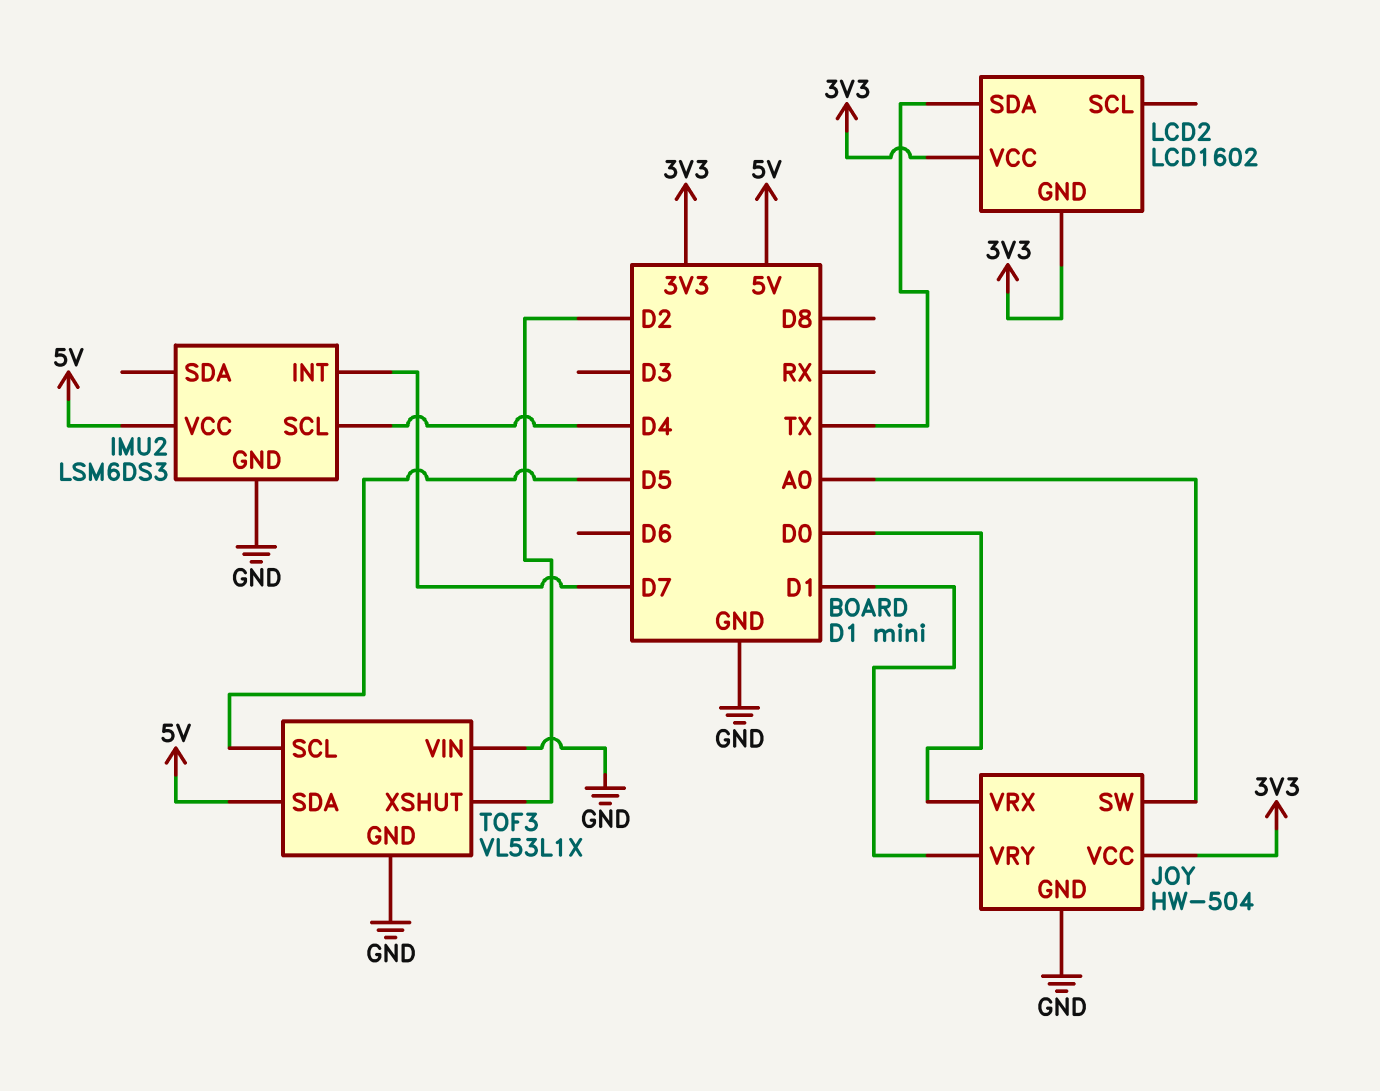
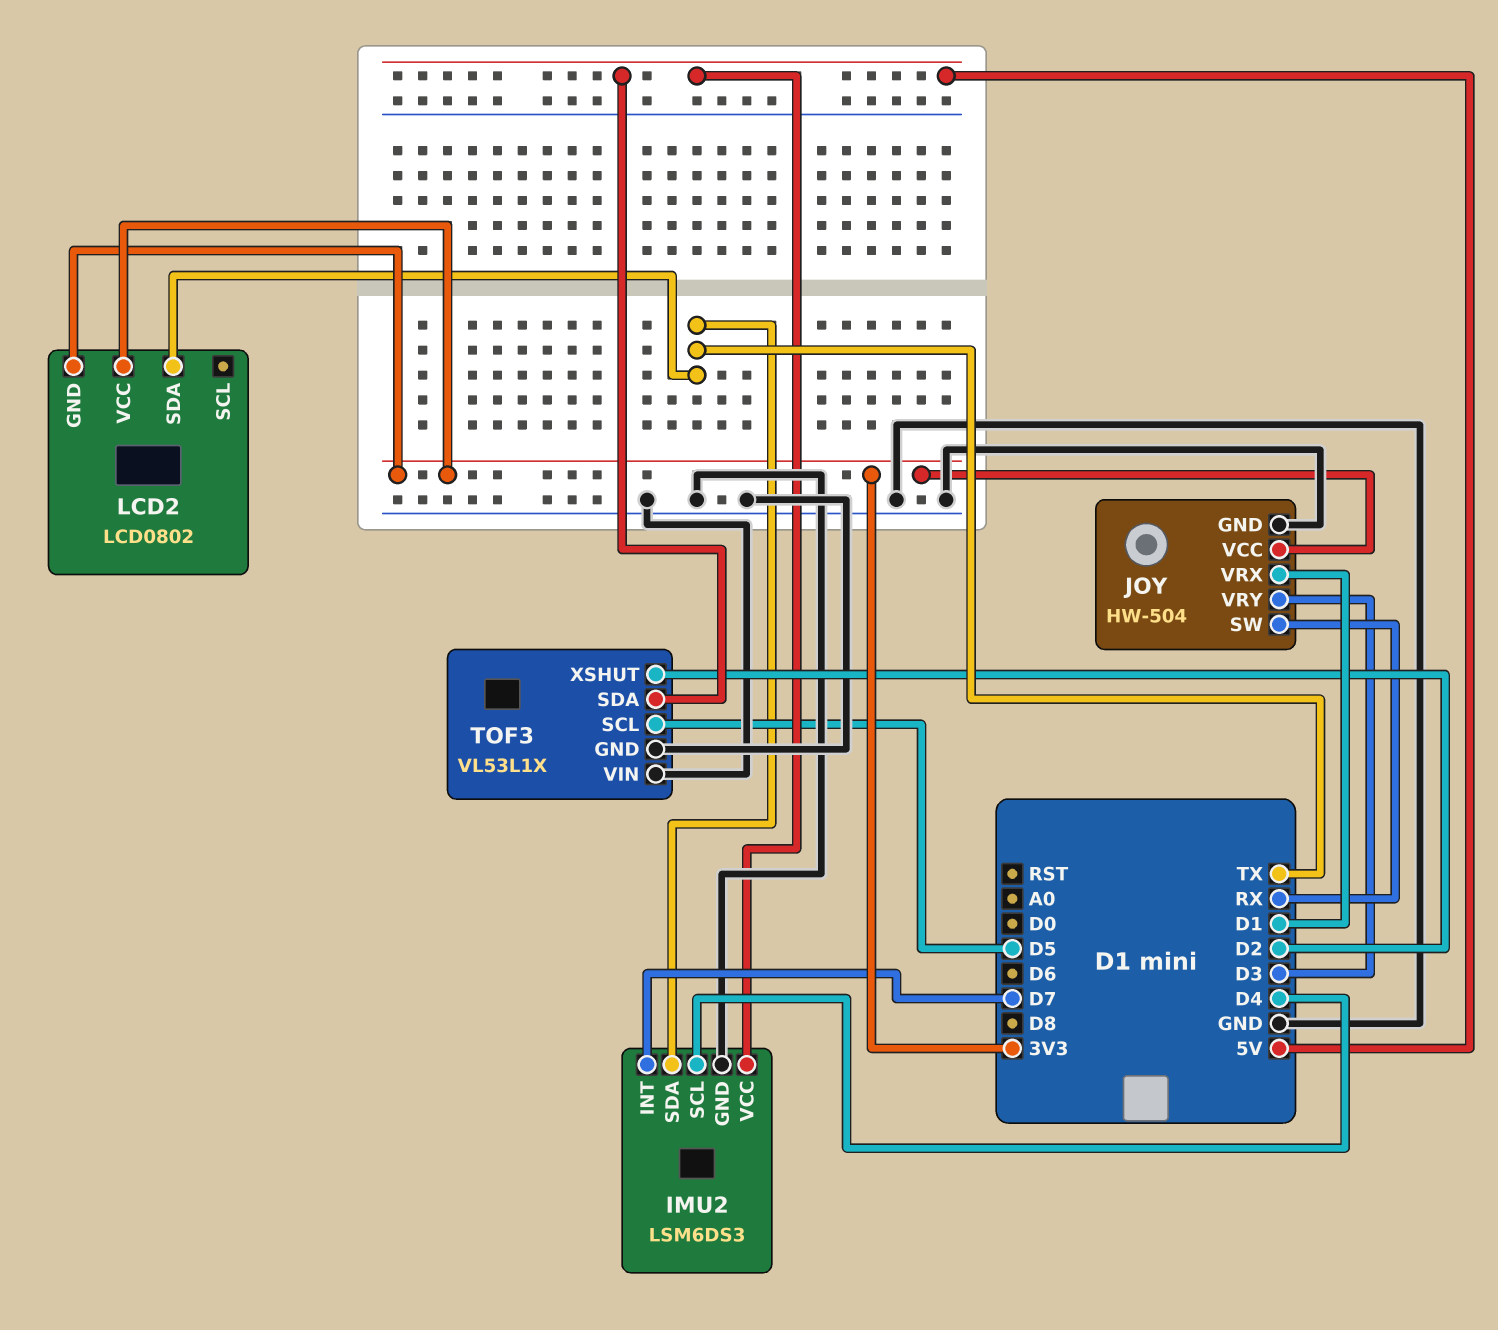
IMU2 pin SDA: none -> TX
JOY pin SW: A0 -> RX
JOY pin VRX: D0 -> D1
JOY pin VRY: D1 -> D3
LCD2: LCD1602 -> LCD0802

